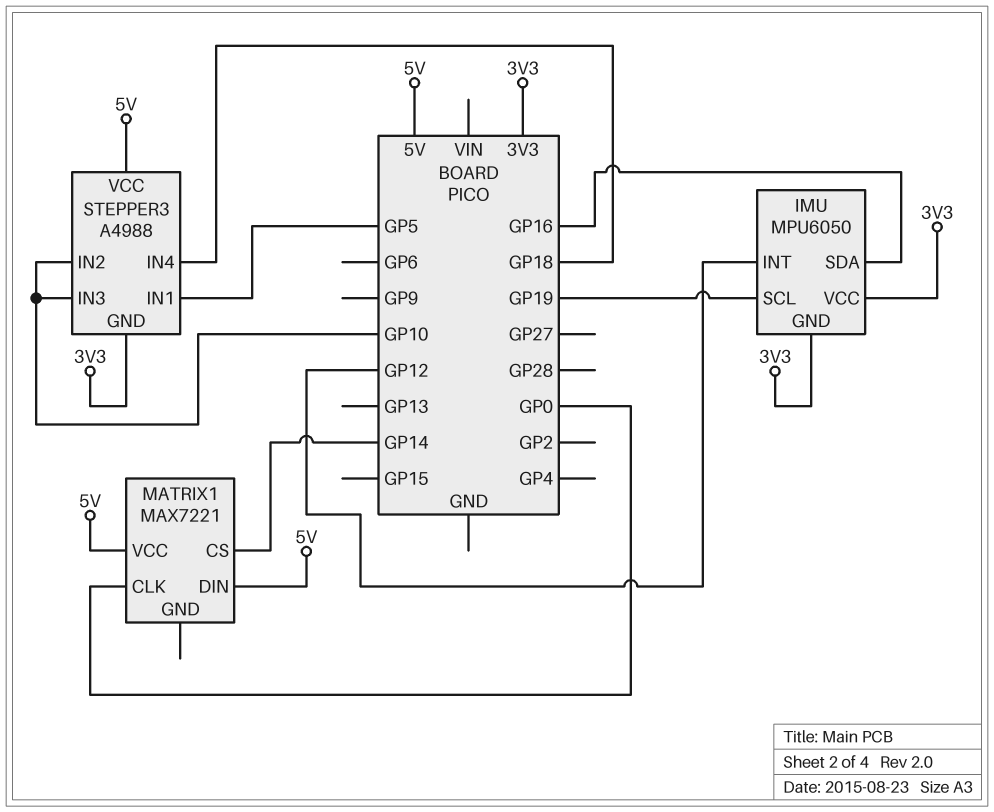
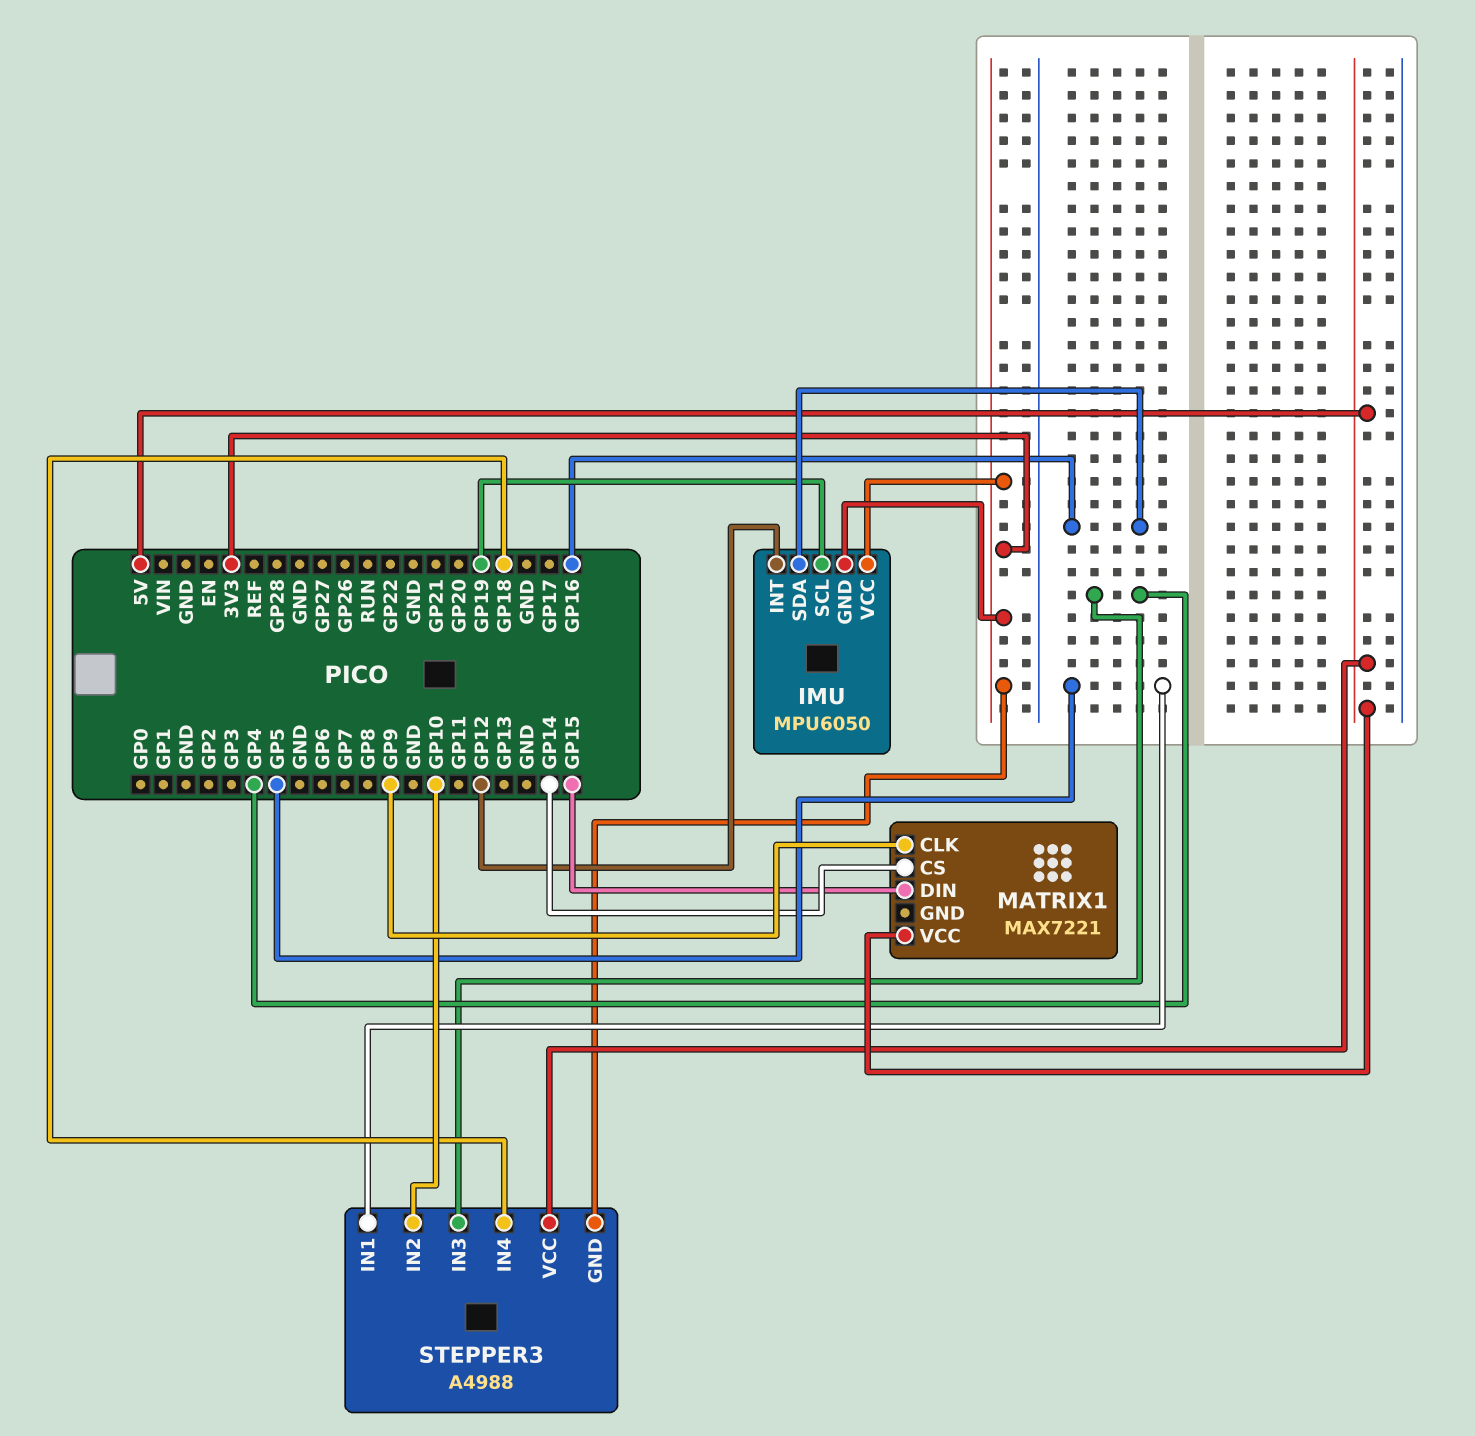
MATRIX1 pin CLK: GP0 -> GP9
MATRIX1 pin DIN: 5V -> GP15
STEPPER3 pin IN3: GP10 -> GP4

